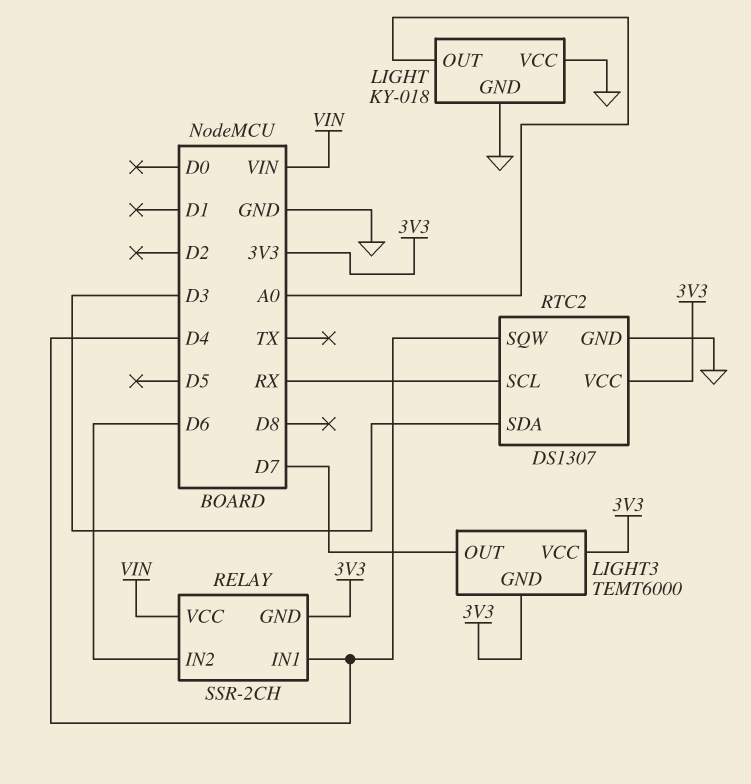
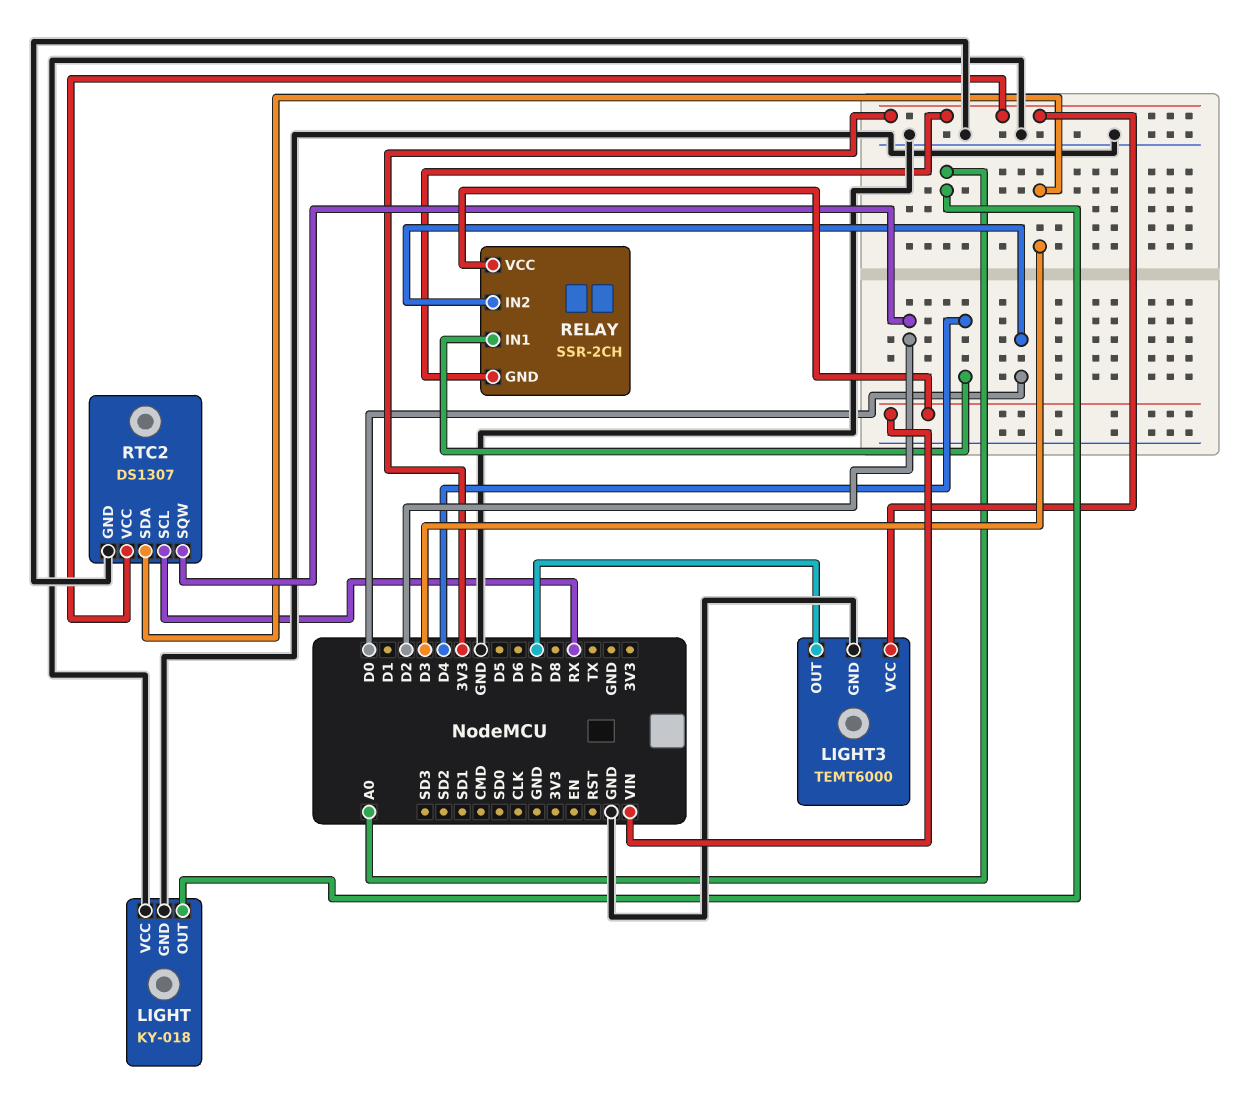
LIGHT3 pin GND: 3V3 -> GND
RELAY pin IN2: D6 -> D0
RTC2 pin SQW: D4 -> D2

